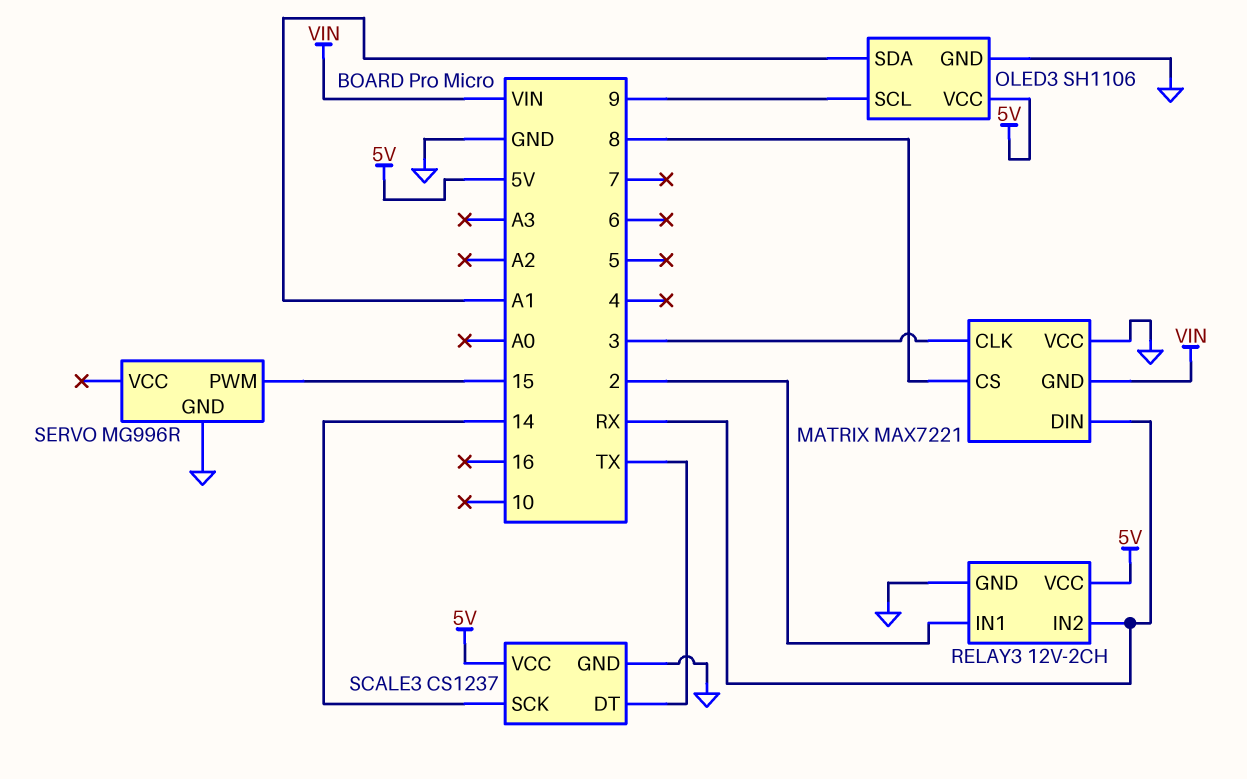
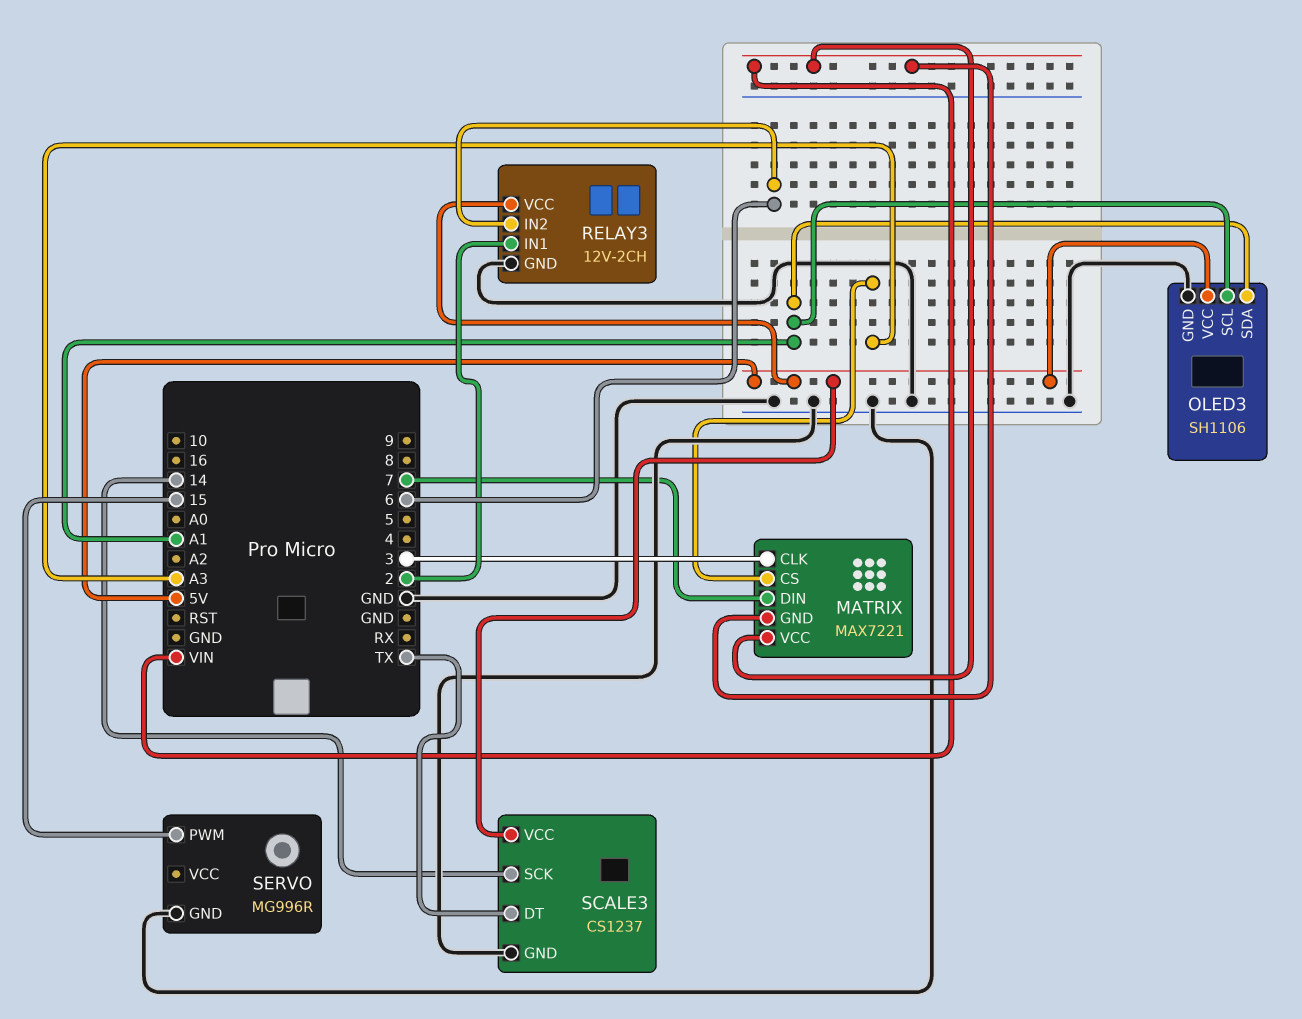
MATRIX pin CS: 8 -> A3
MATRIX pin DIN: RX -> 7
MATRIX pin VCC: GND -> VIN
OLED3 pin SCL: 9 -> A1
RELAY3 pin IN2: RX -> 6

